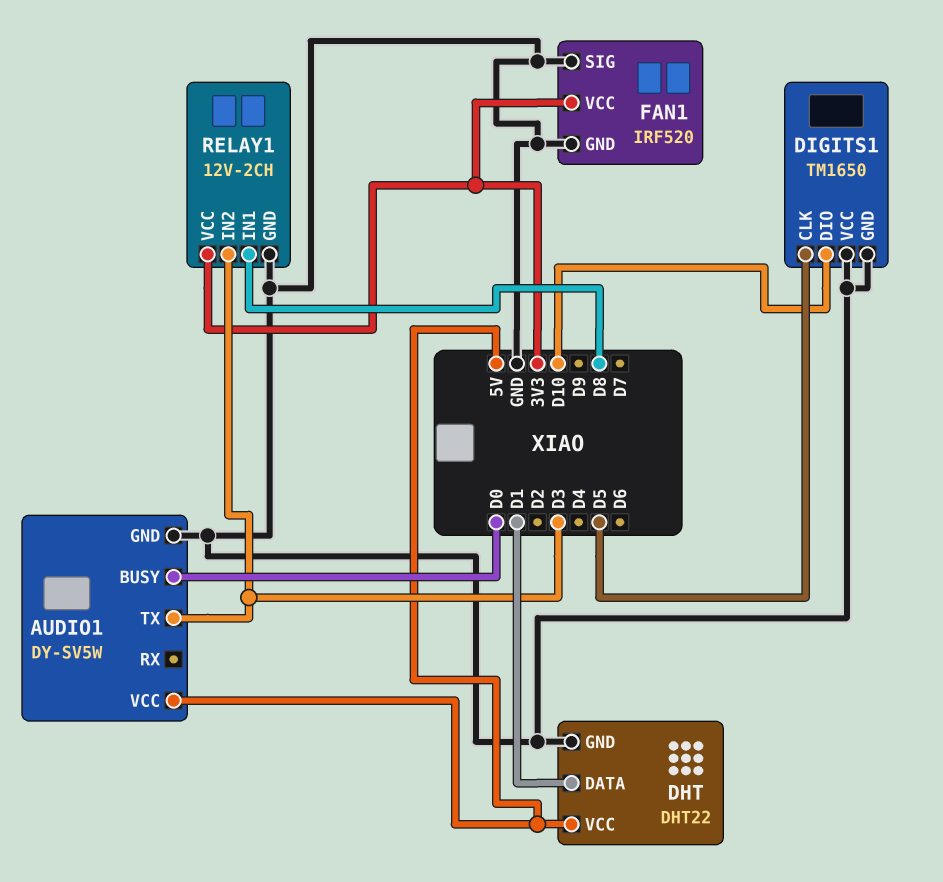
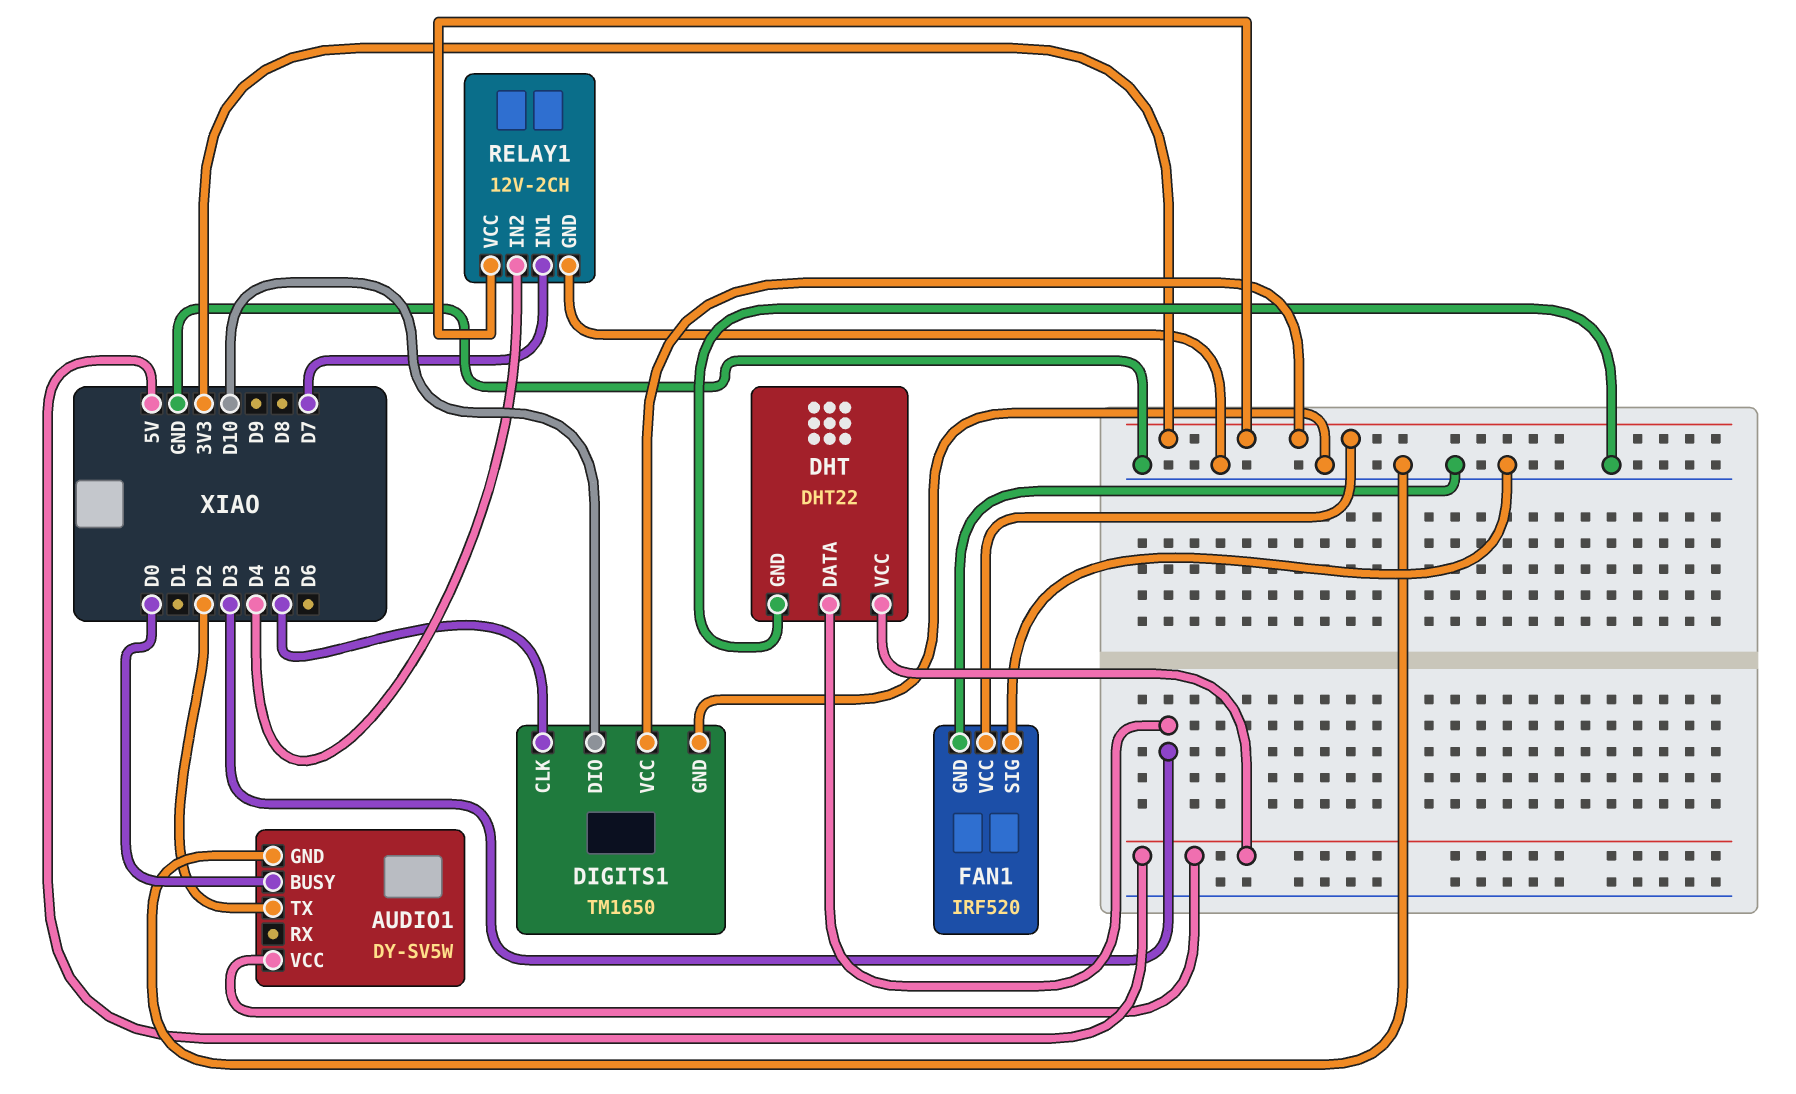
AUDIO1 pin TX: D3 -> D2
DHT pin DATA: D1 -> D3
DIGITS1 pin VCC: GND -> 3V3
RELAY1 pin IN1: D8 -> D7
RELAY1 pin IN2: D3 -> D4

